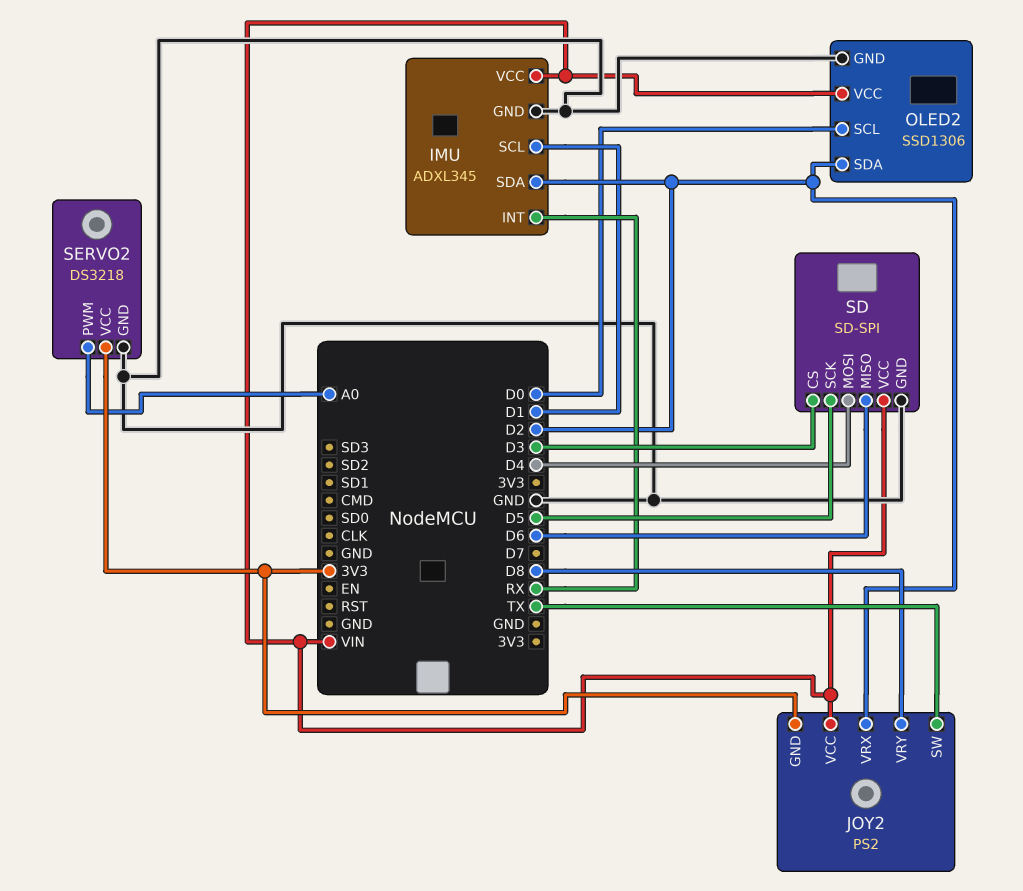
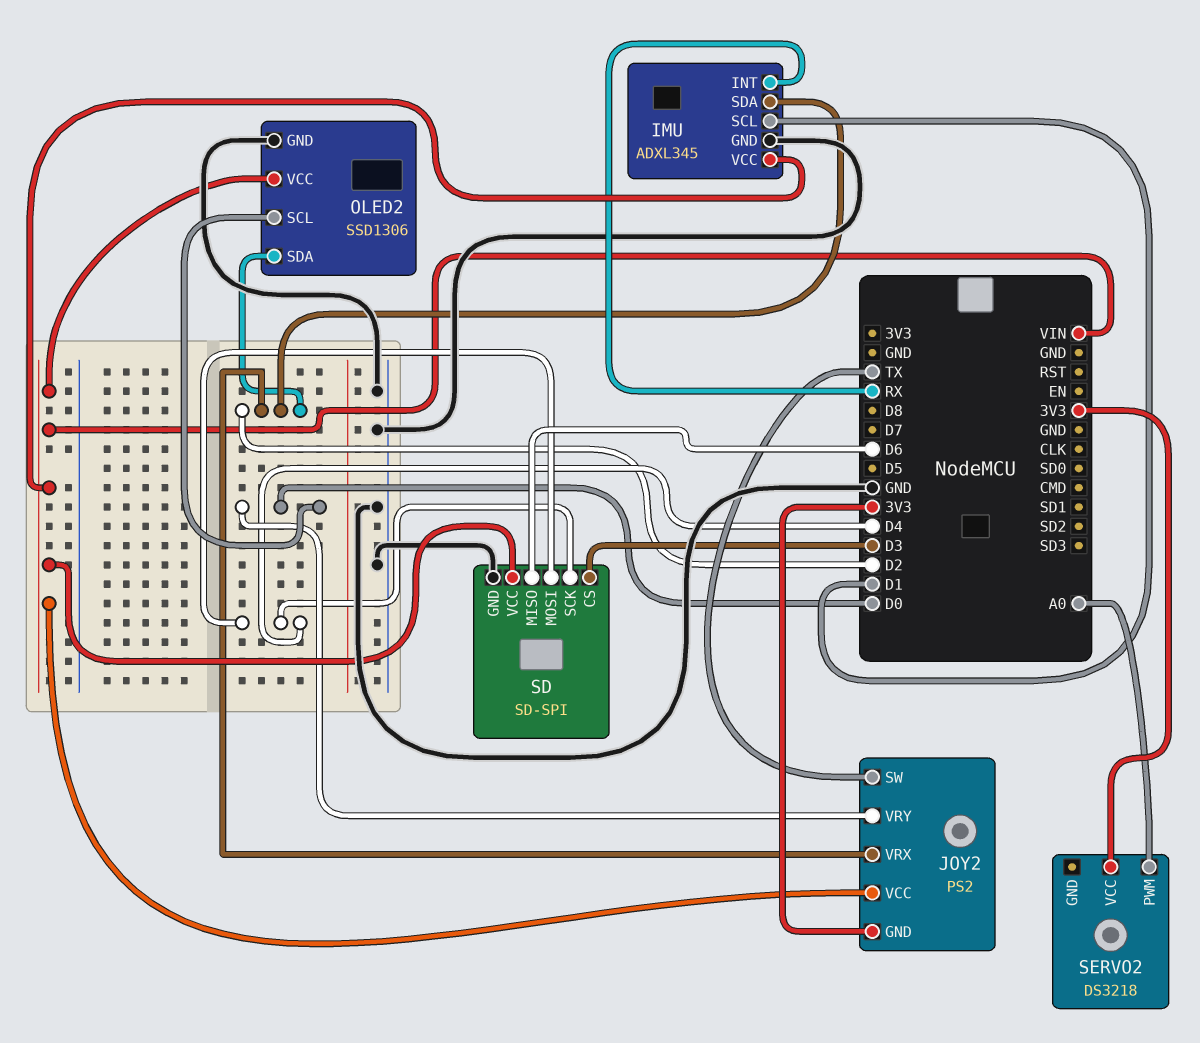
JOY2 pin VRY: D8 -> D0
SD pin SCK: D5 -> D4
SERVO2 pin GND: GND -> none

